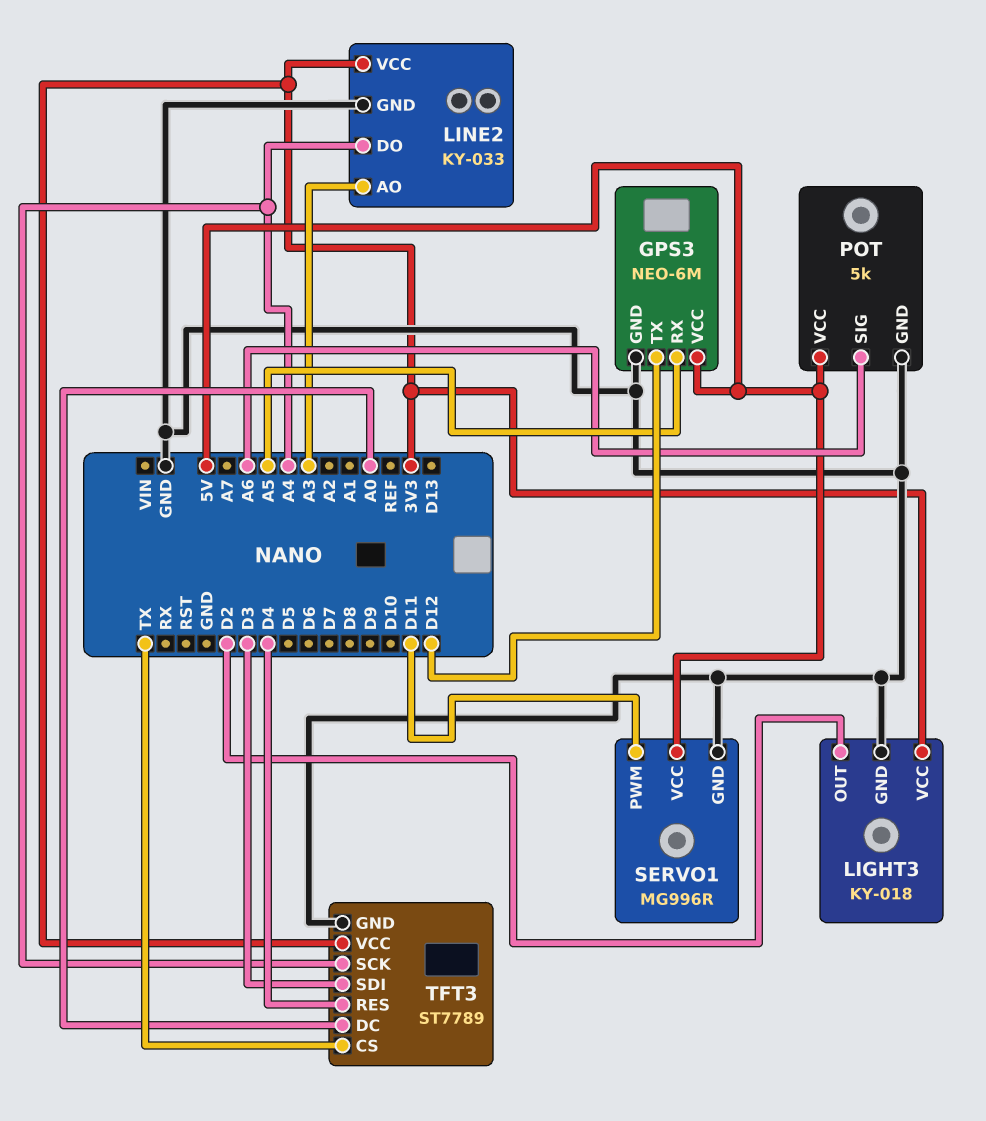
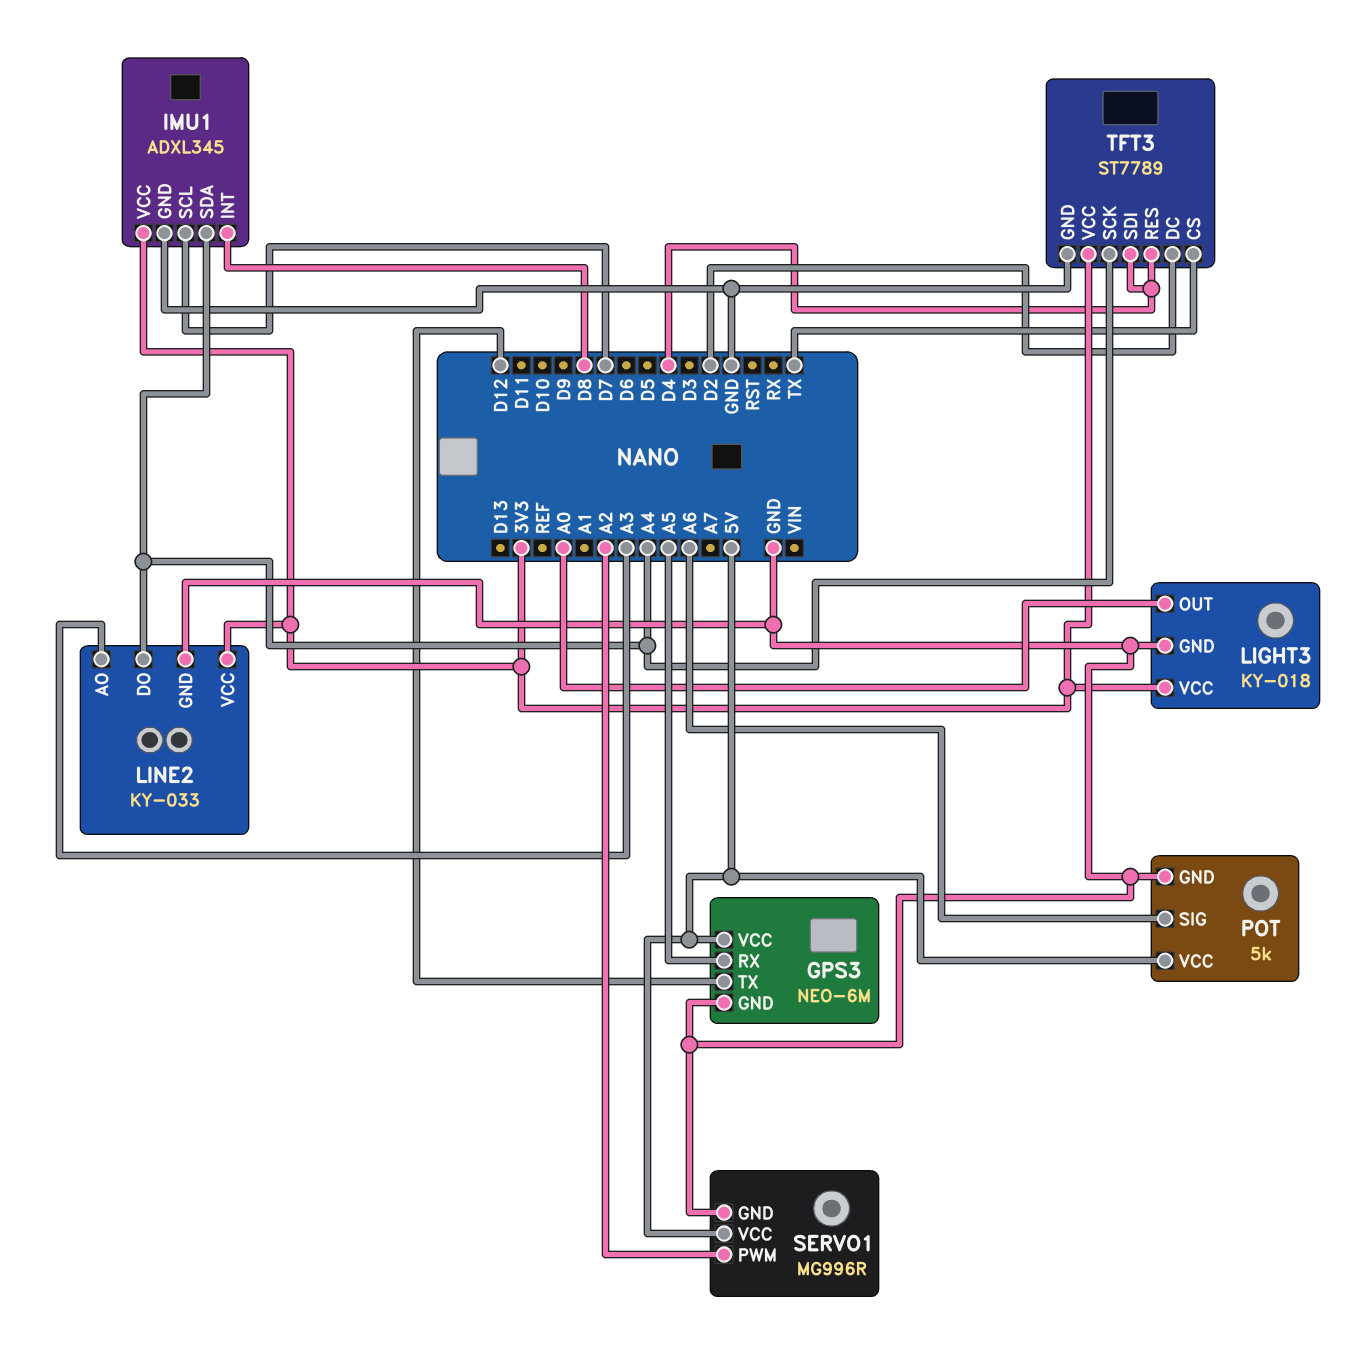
IMU1: none -> ADXL345
IMU1 pin GND: none -> GND
IMU1 pin INT: none -> D8
IMU1 pin SCL: none -> D7
IMU1 pin SDA: none -> A4
IMU1 pin VCC: none -> 3V3
LIGHT3 pin OUT: D2 -> A0
SERVO1 pin PWM: D11 -> A2
TFT3 pin DC: A0 -> D2
TFT3 pin SDI: D3 -> D4

